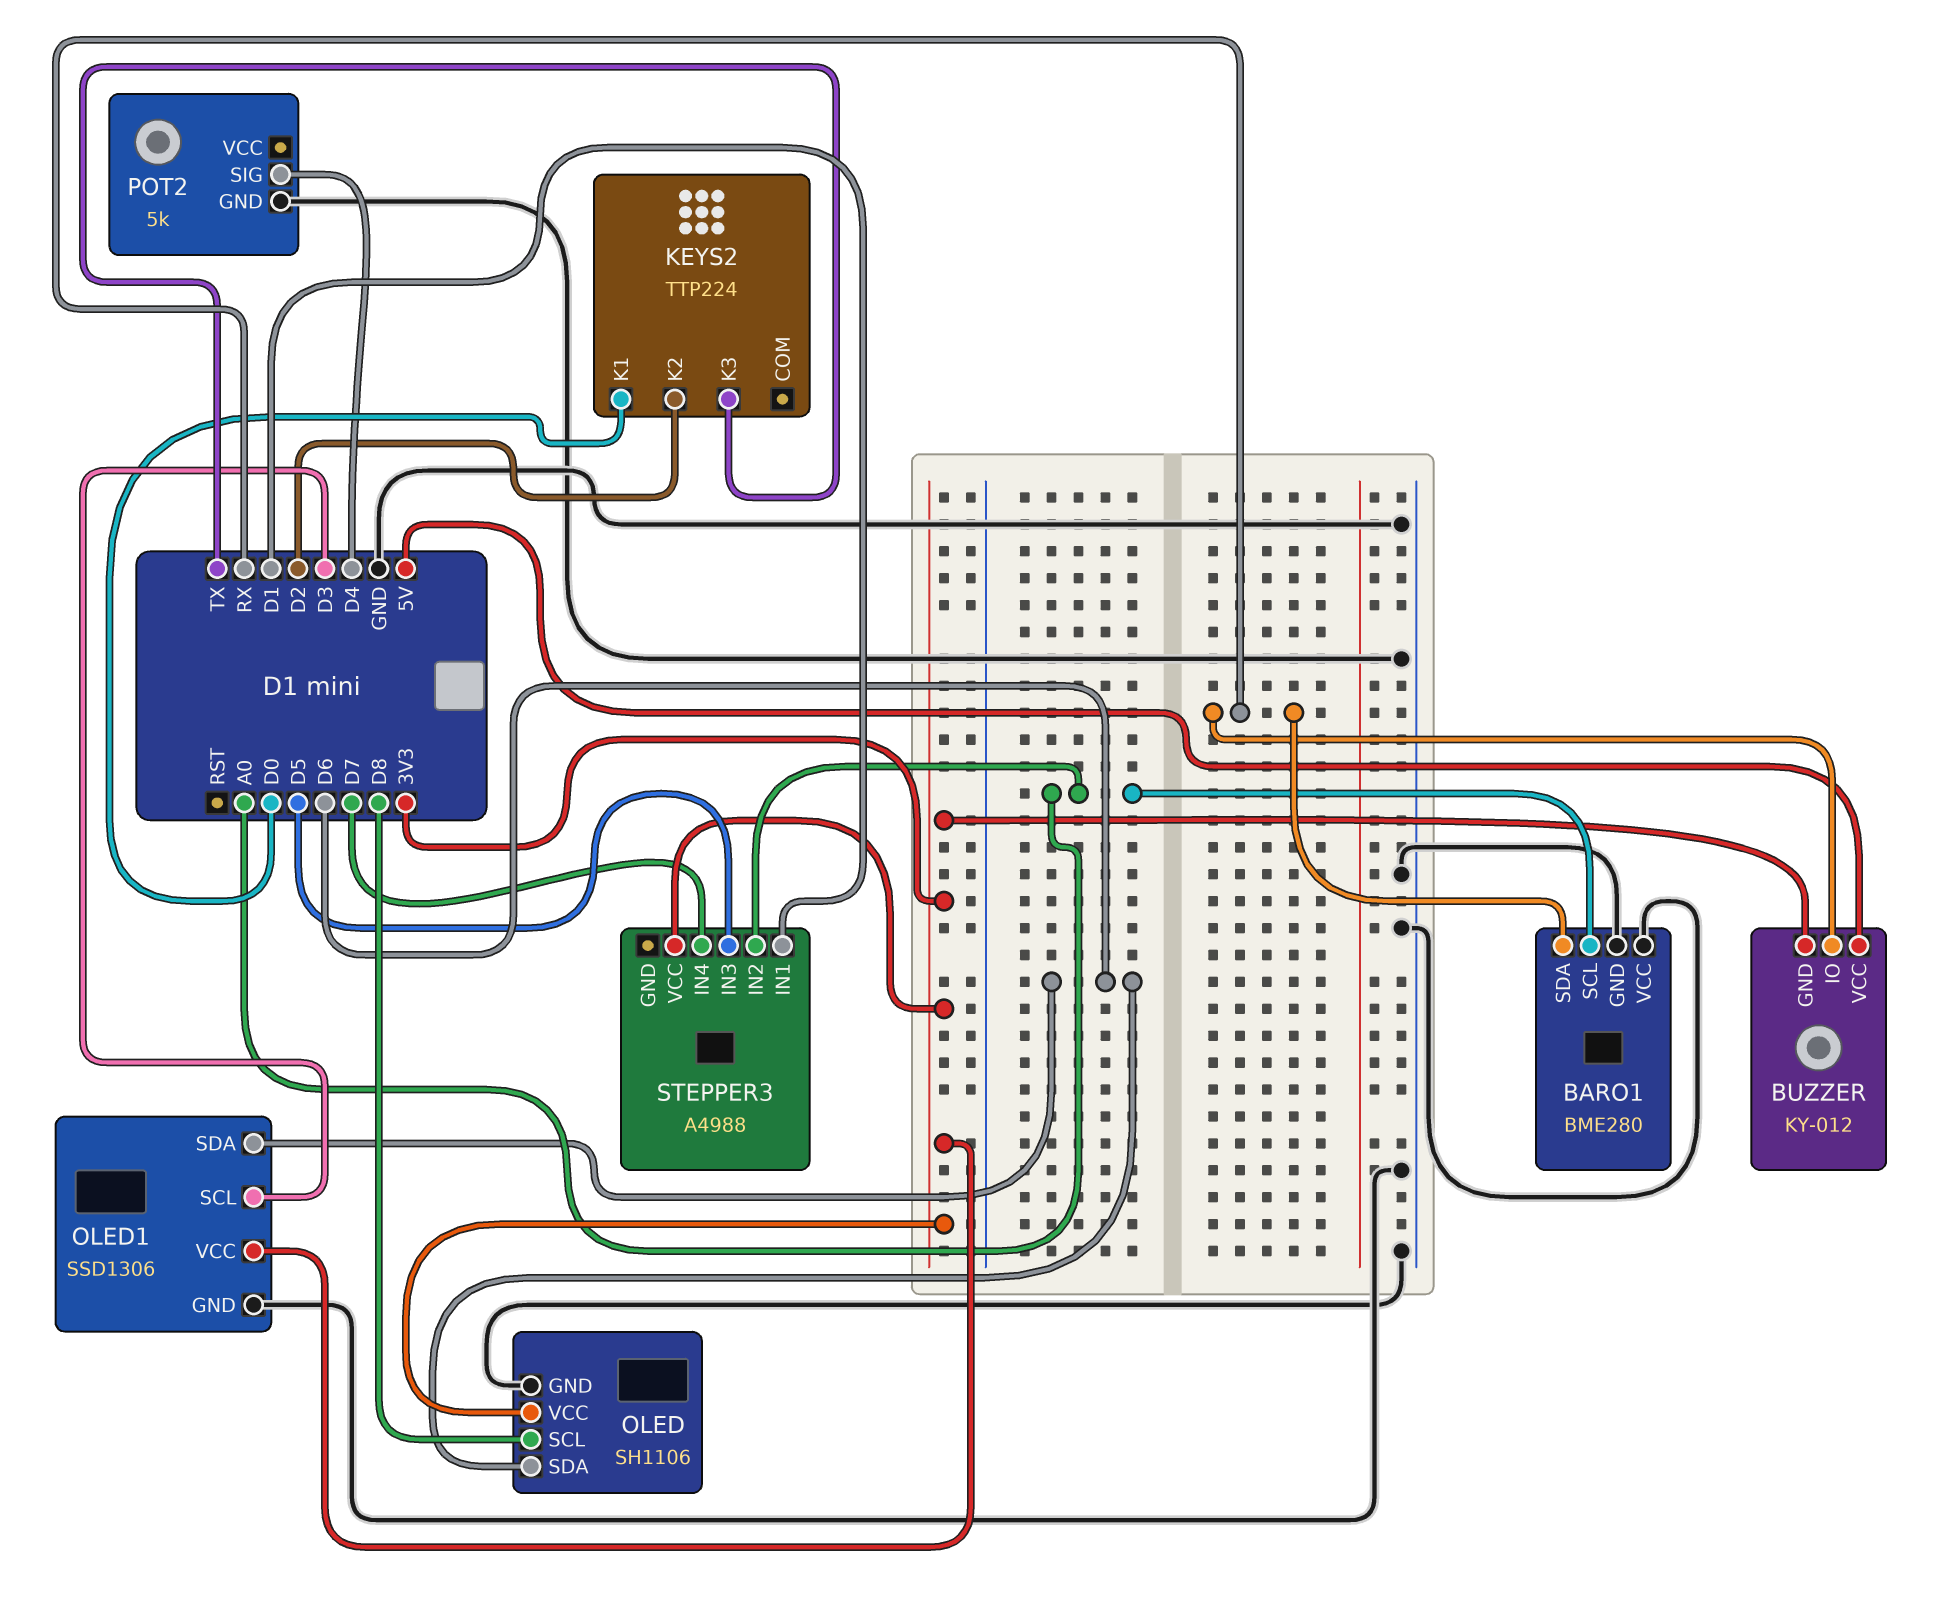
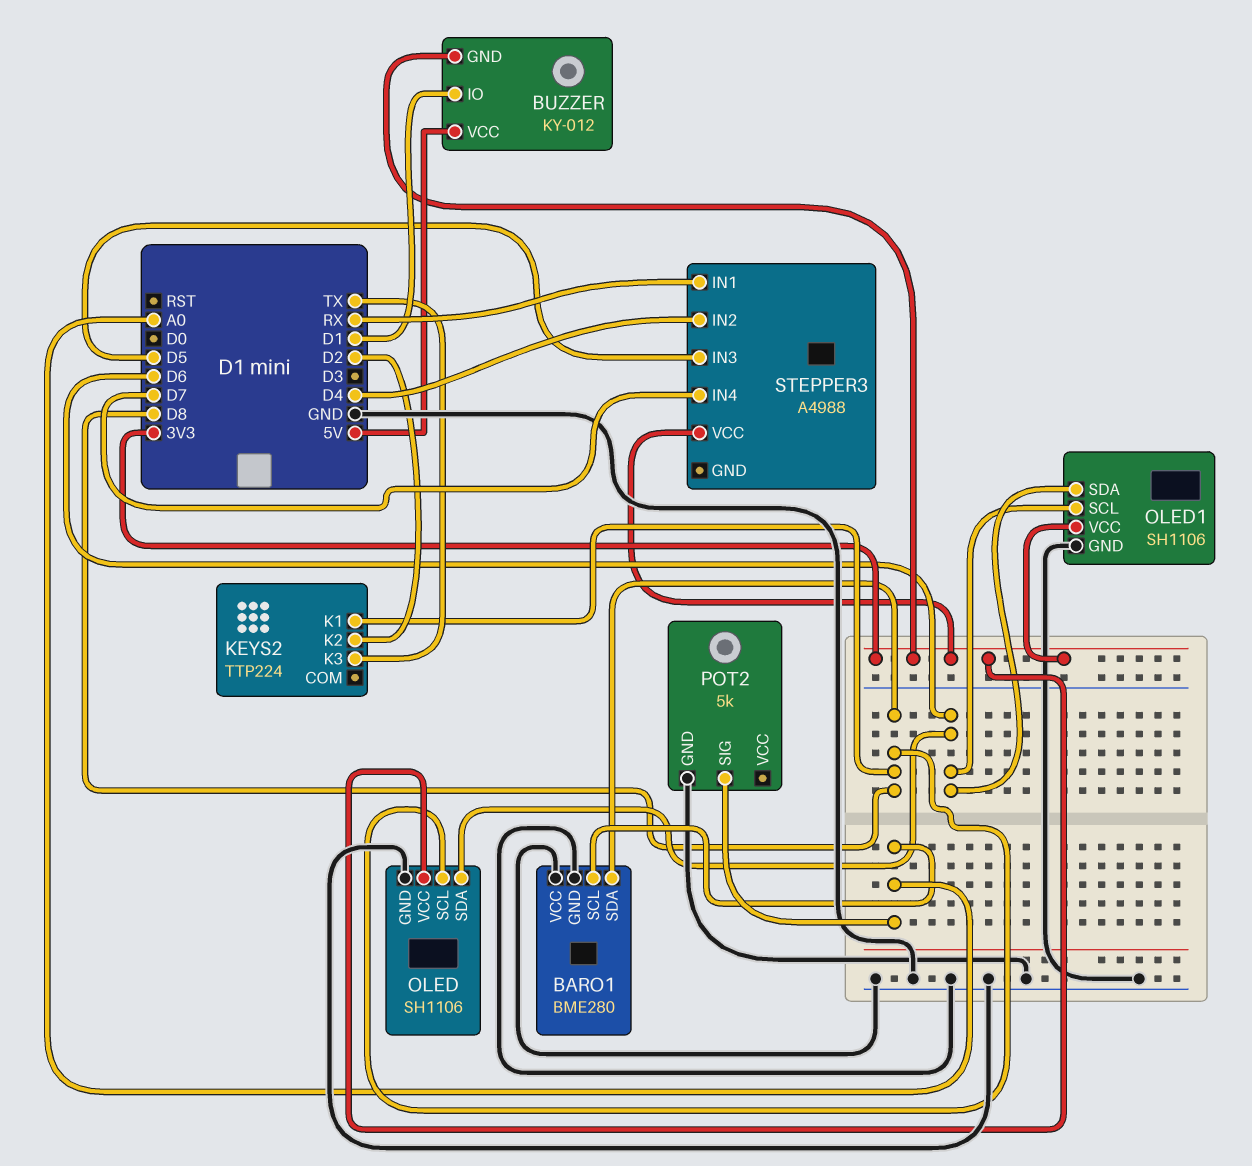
BARO1 pin SDA: RX -> D8
BUZZER pin IO: RX -> D1
KEYS2 pin K1: D0 -> D8
OLED1: SSD1306 -> SH1106
OLED1 pin SCL: D3 -> D6
POT2 pin SIG: D4 -> A0
STEPPER3 pin IN1: D1 -> RX
STEPPER3 pin IN2: A0 -> D4

